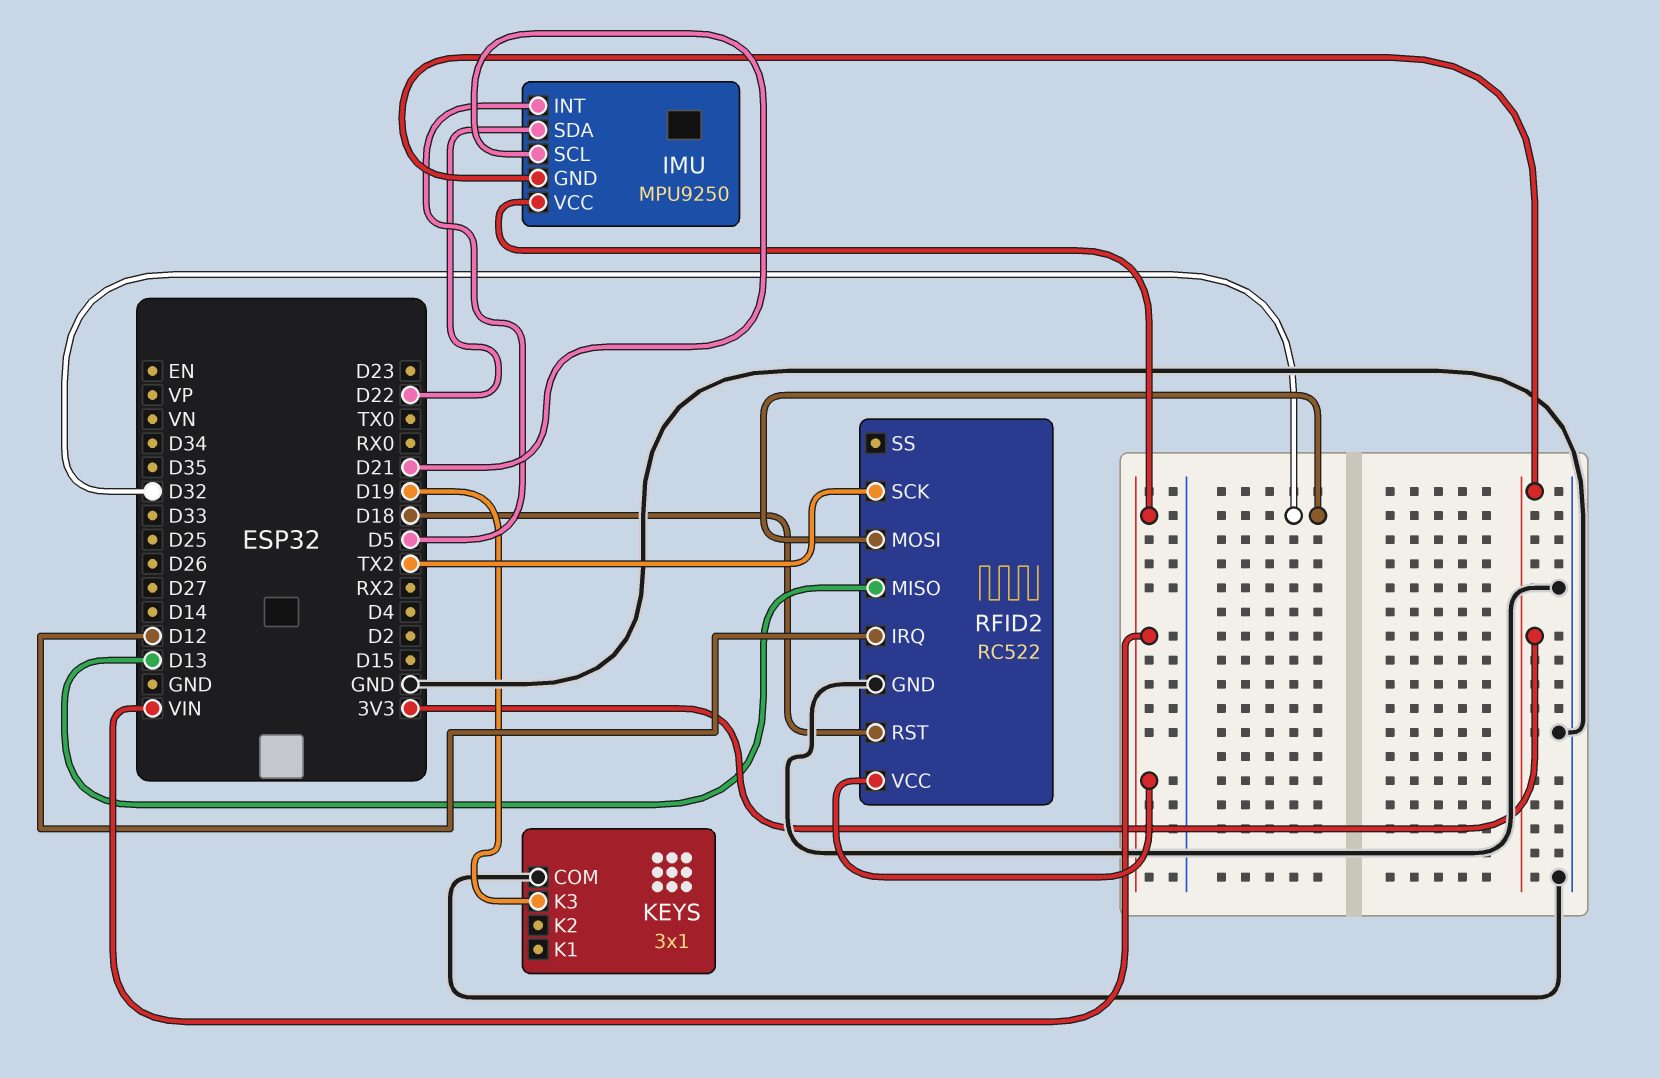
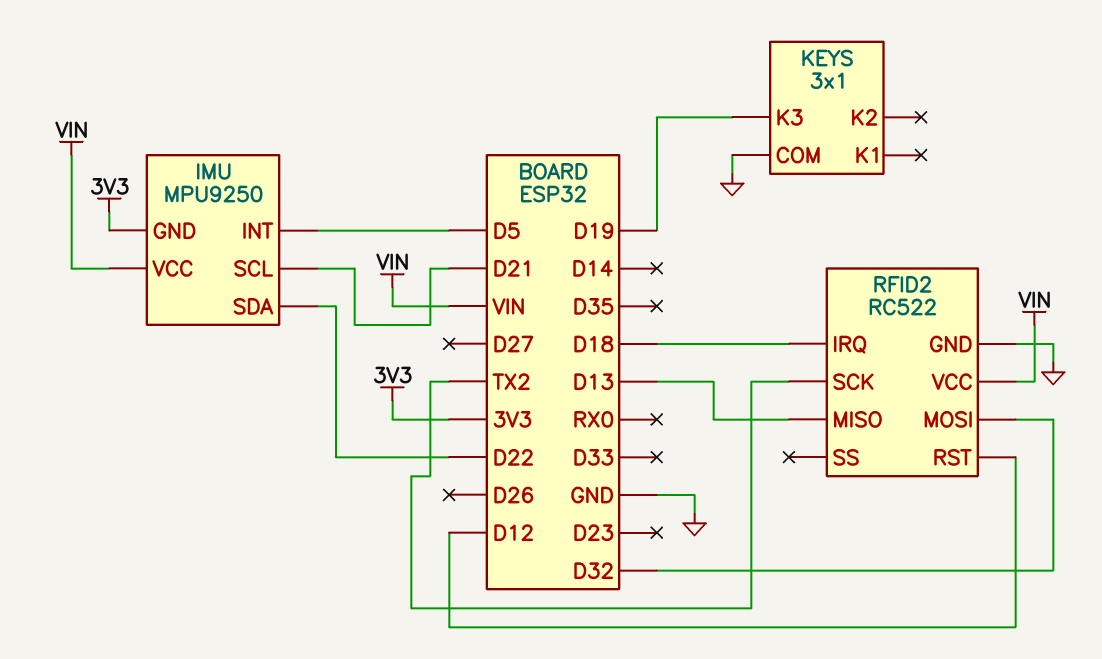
RFID2 pin IRQ: D12 -> D18
RFID2 pin RST: D18 -> D12

